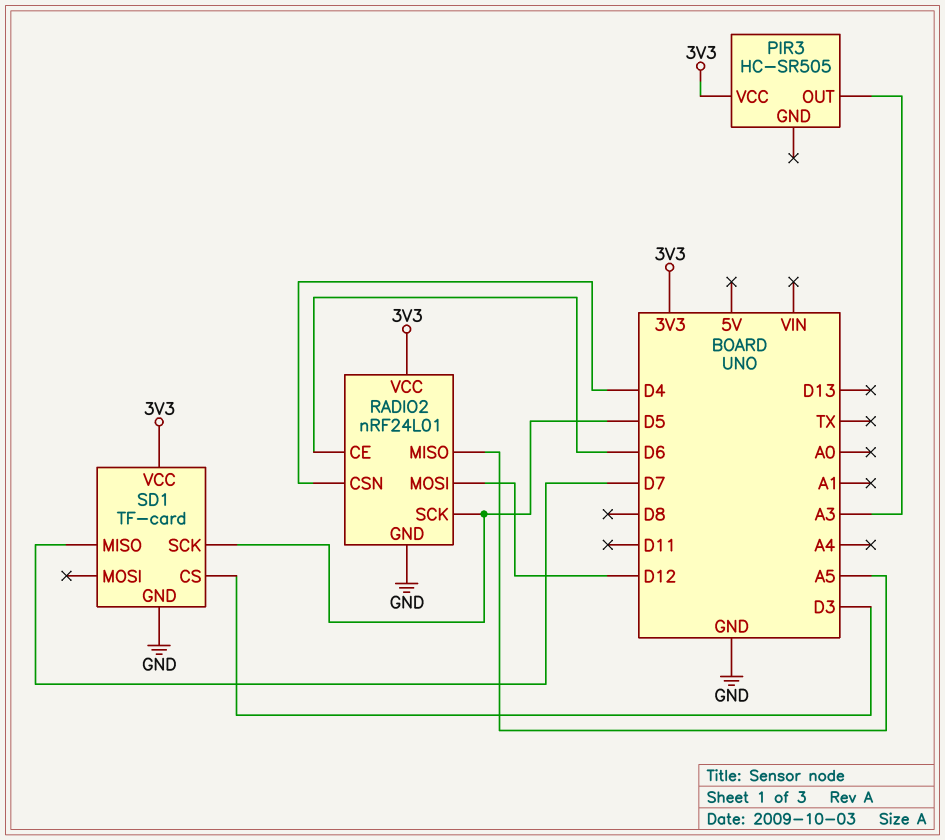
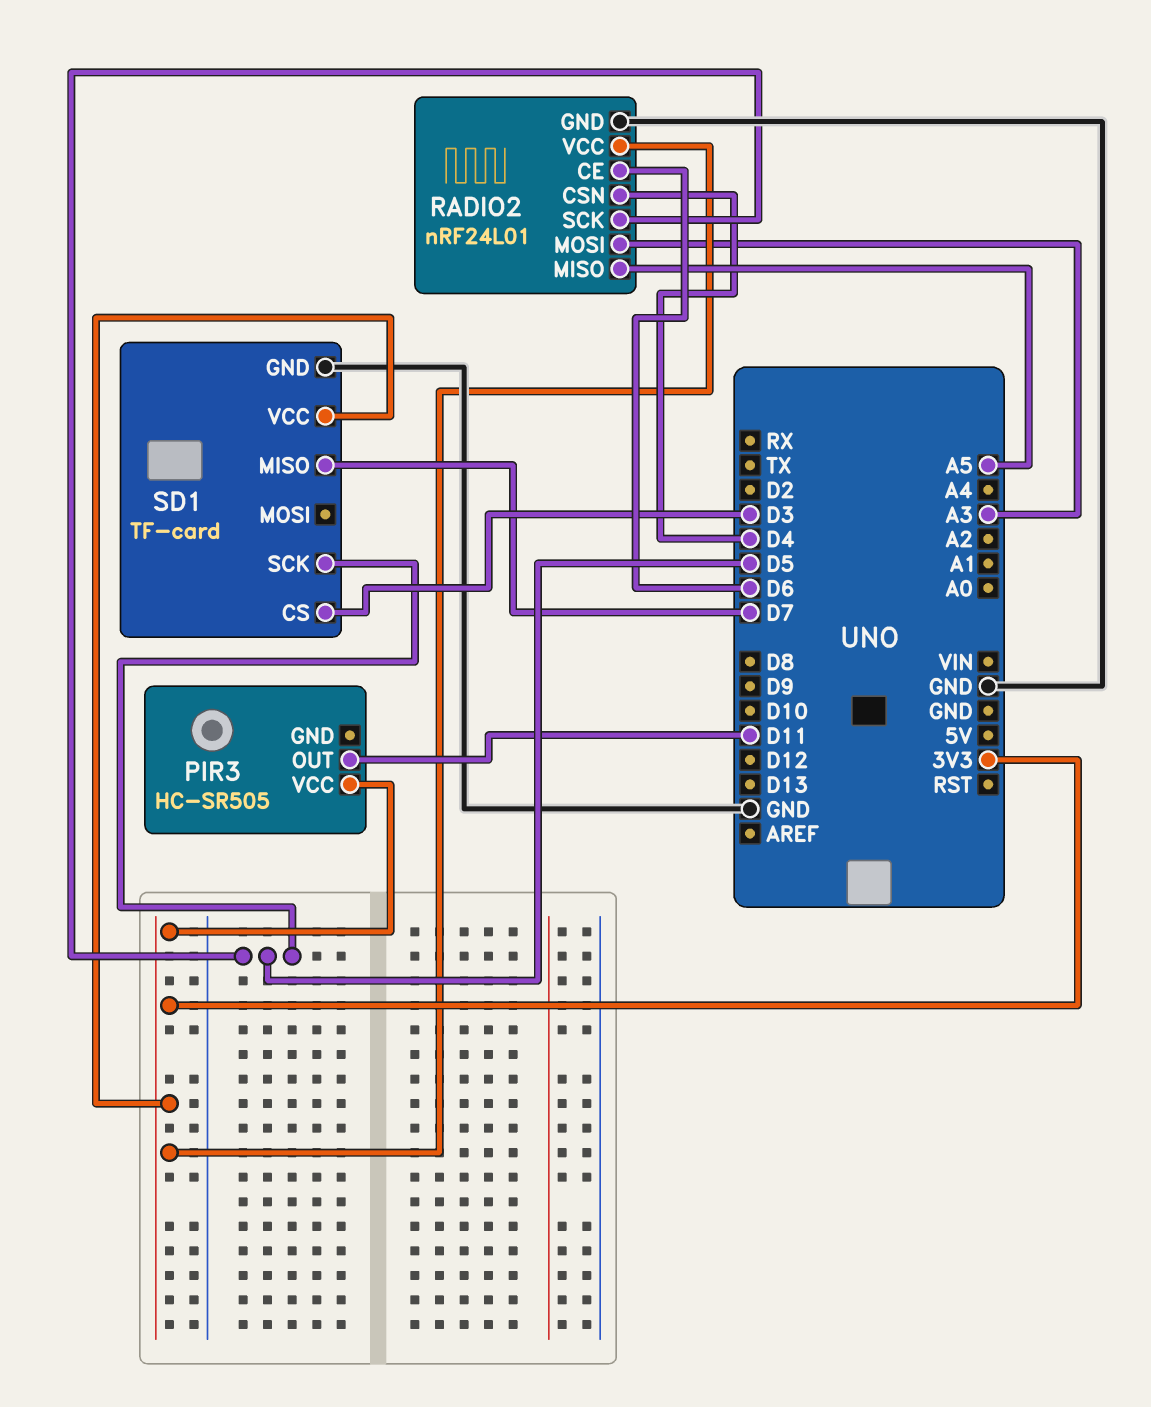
PIR3 pin OUT: A3 -> D11
RADIO2 pin MOSI: D12 -> A3

